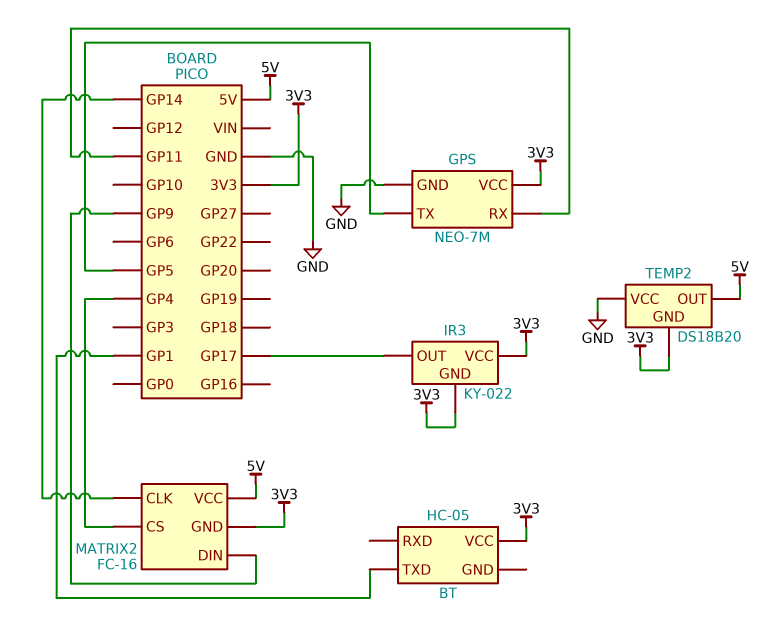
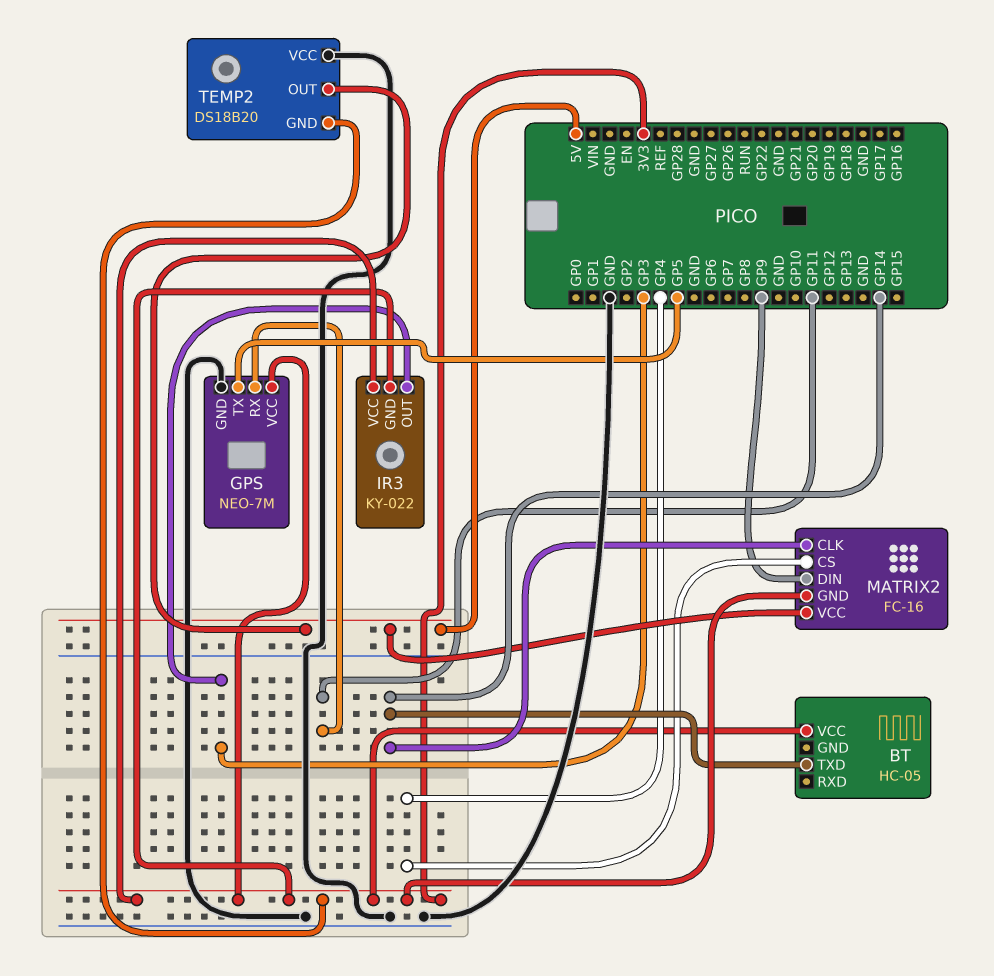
BT pin TXD: GP1 -> GP14
IR3 pin OUT: GP17 -> GP3

